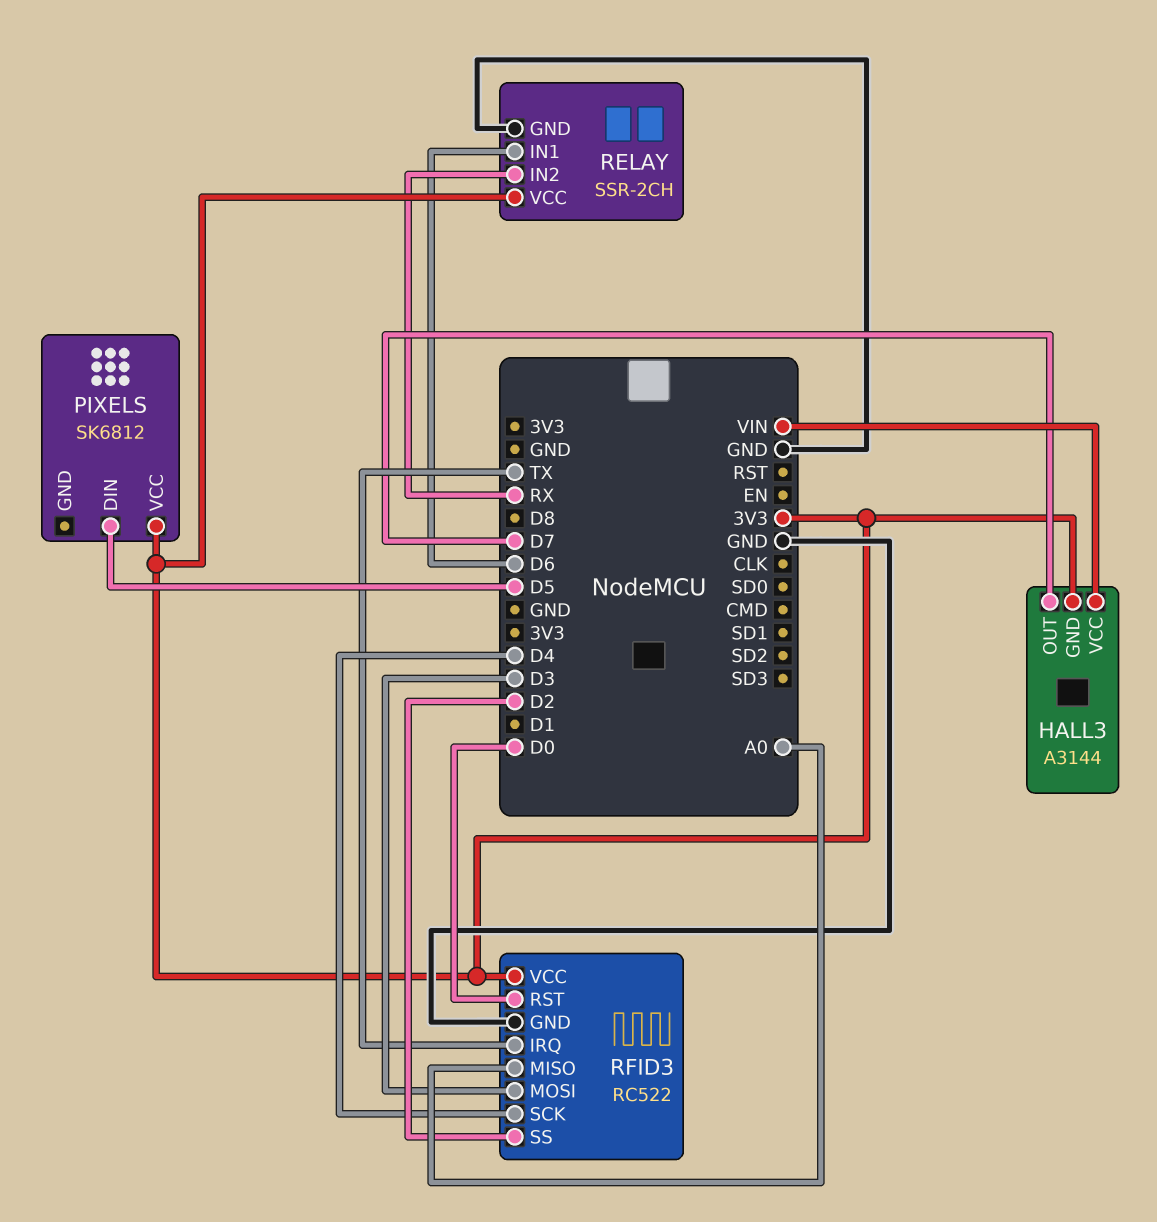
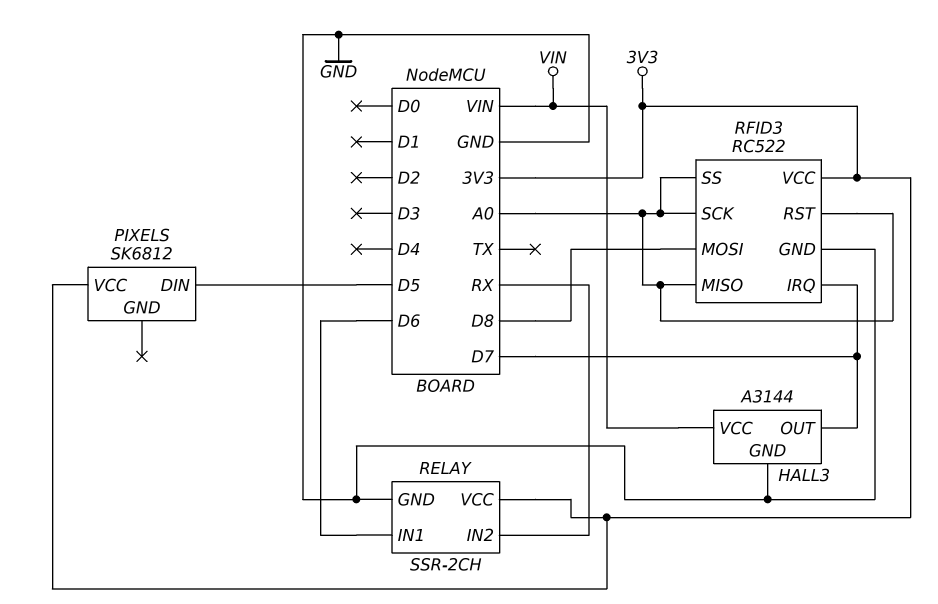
HALL3 pin GND: 3V3 -> GND
RFID3 pin IRQ: TX -> D7
RFID3 pin MOSI: D3 -> D8
RFID3 pin RST: D0 -> A0
RFID3 pin SCK: D4 -> A0
RFID3 pin SS: D2 -> A0

